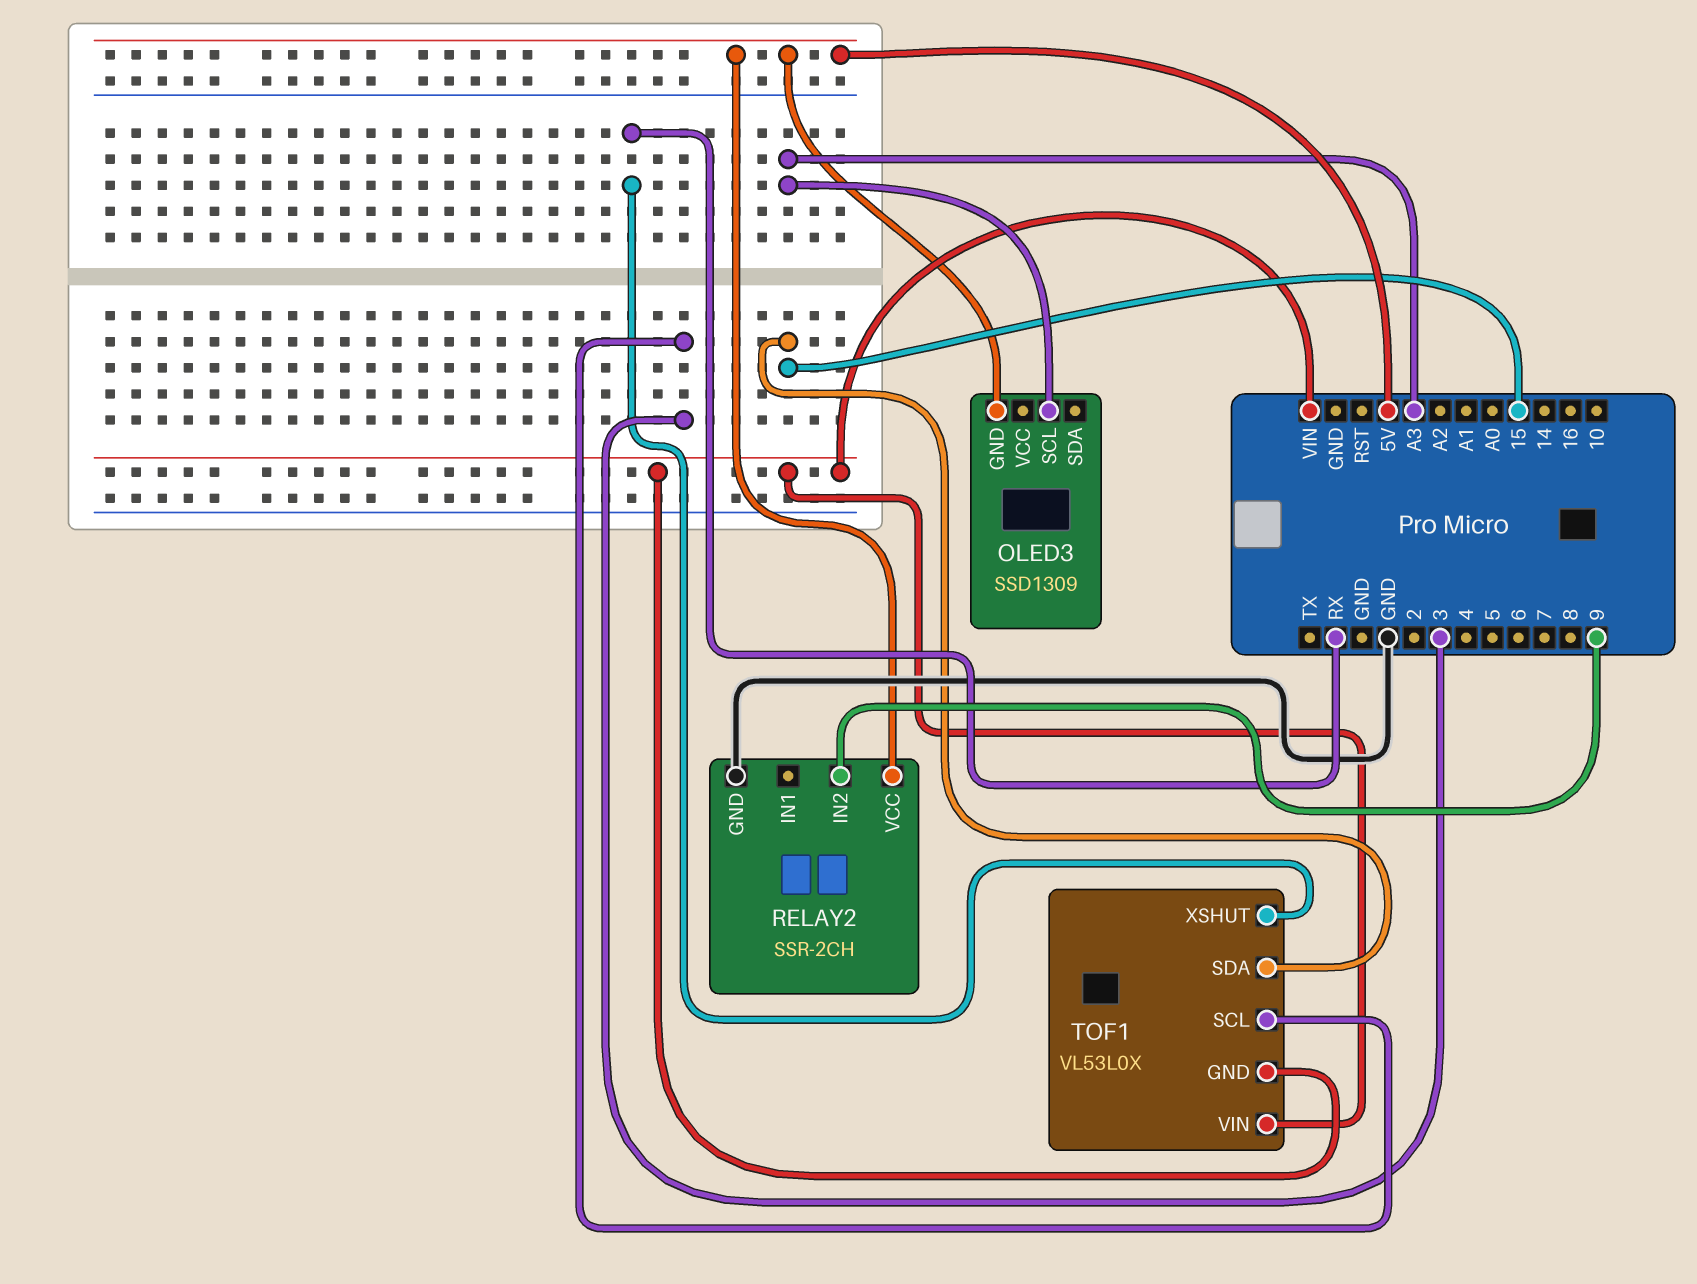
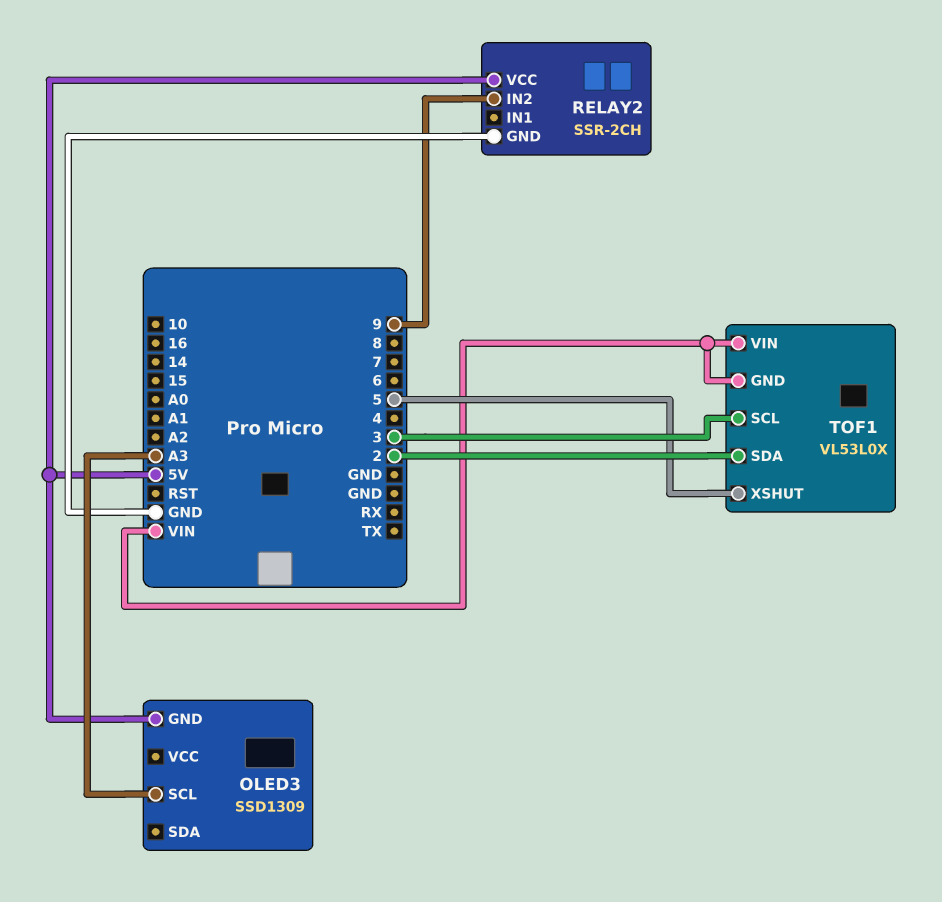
TOF1 pin SDA: 15 -> 2
TOF1 pin XSHUT: RX -> 5

